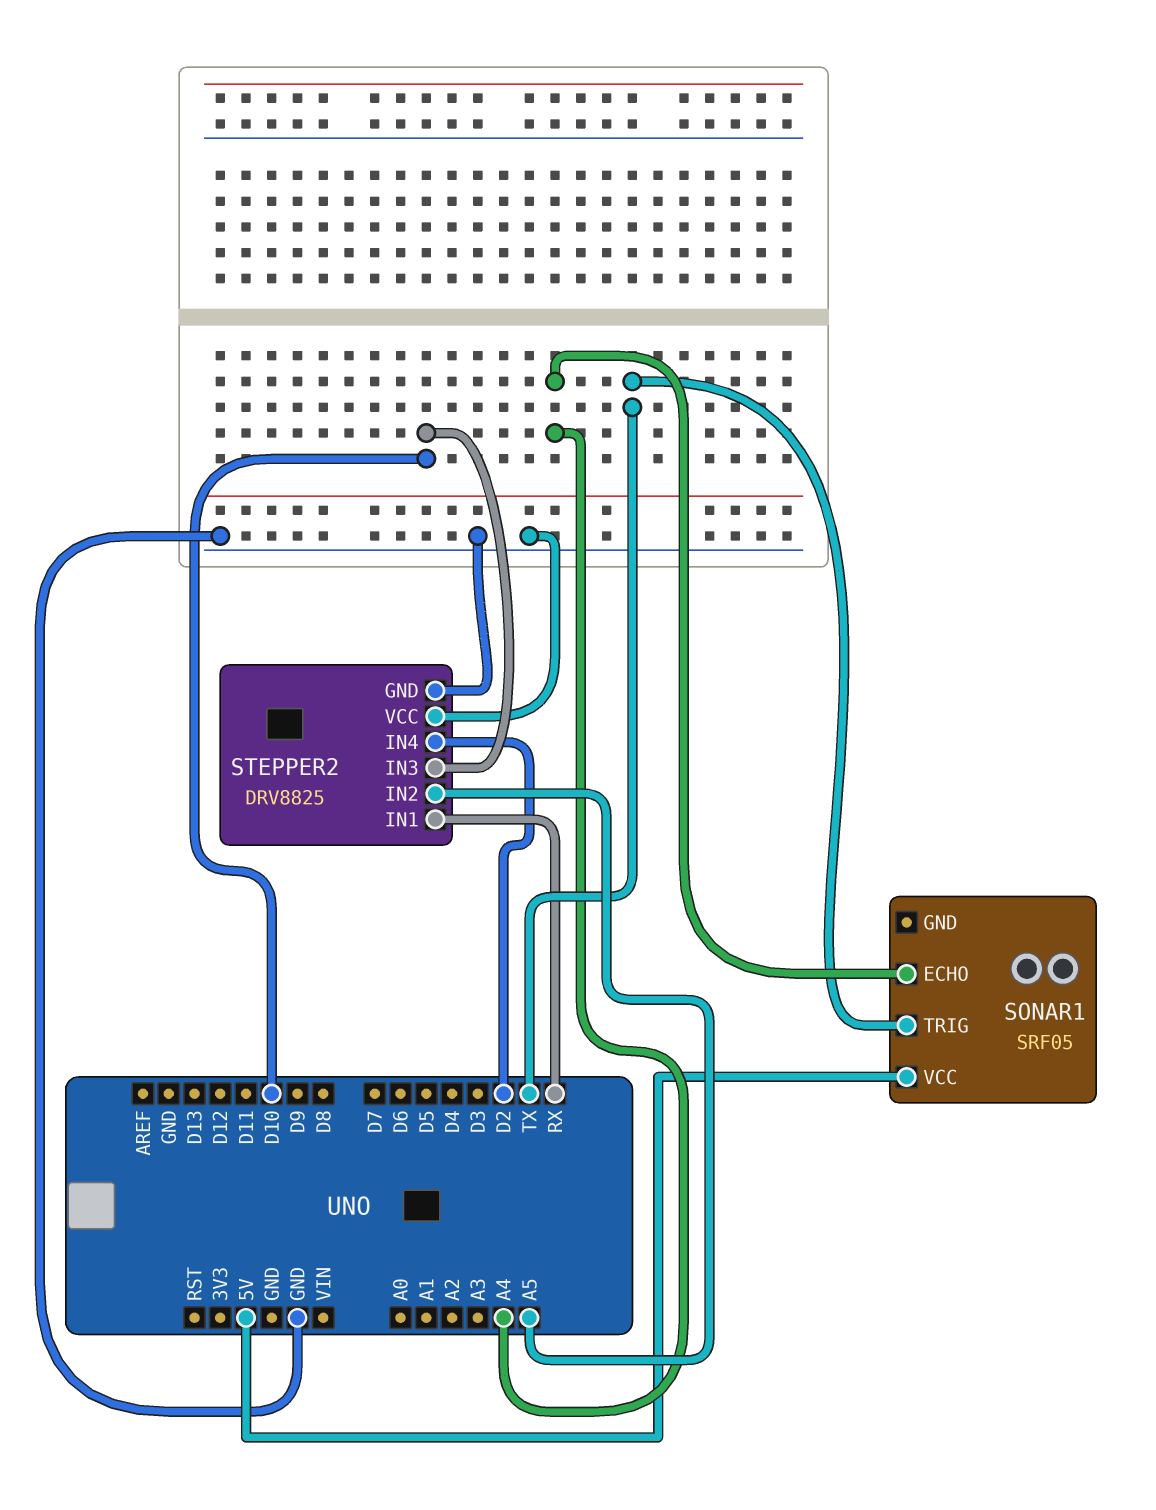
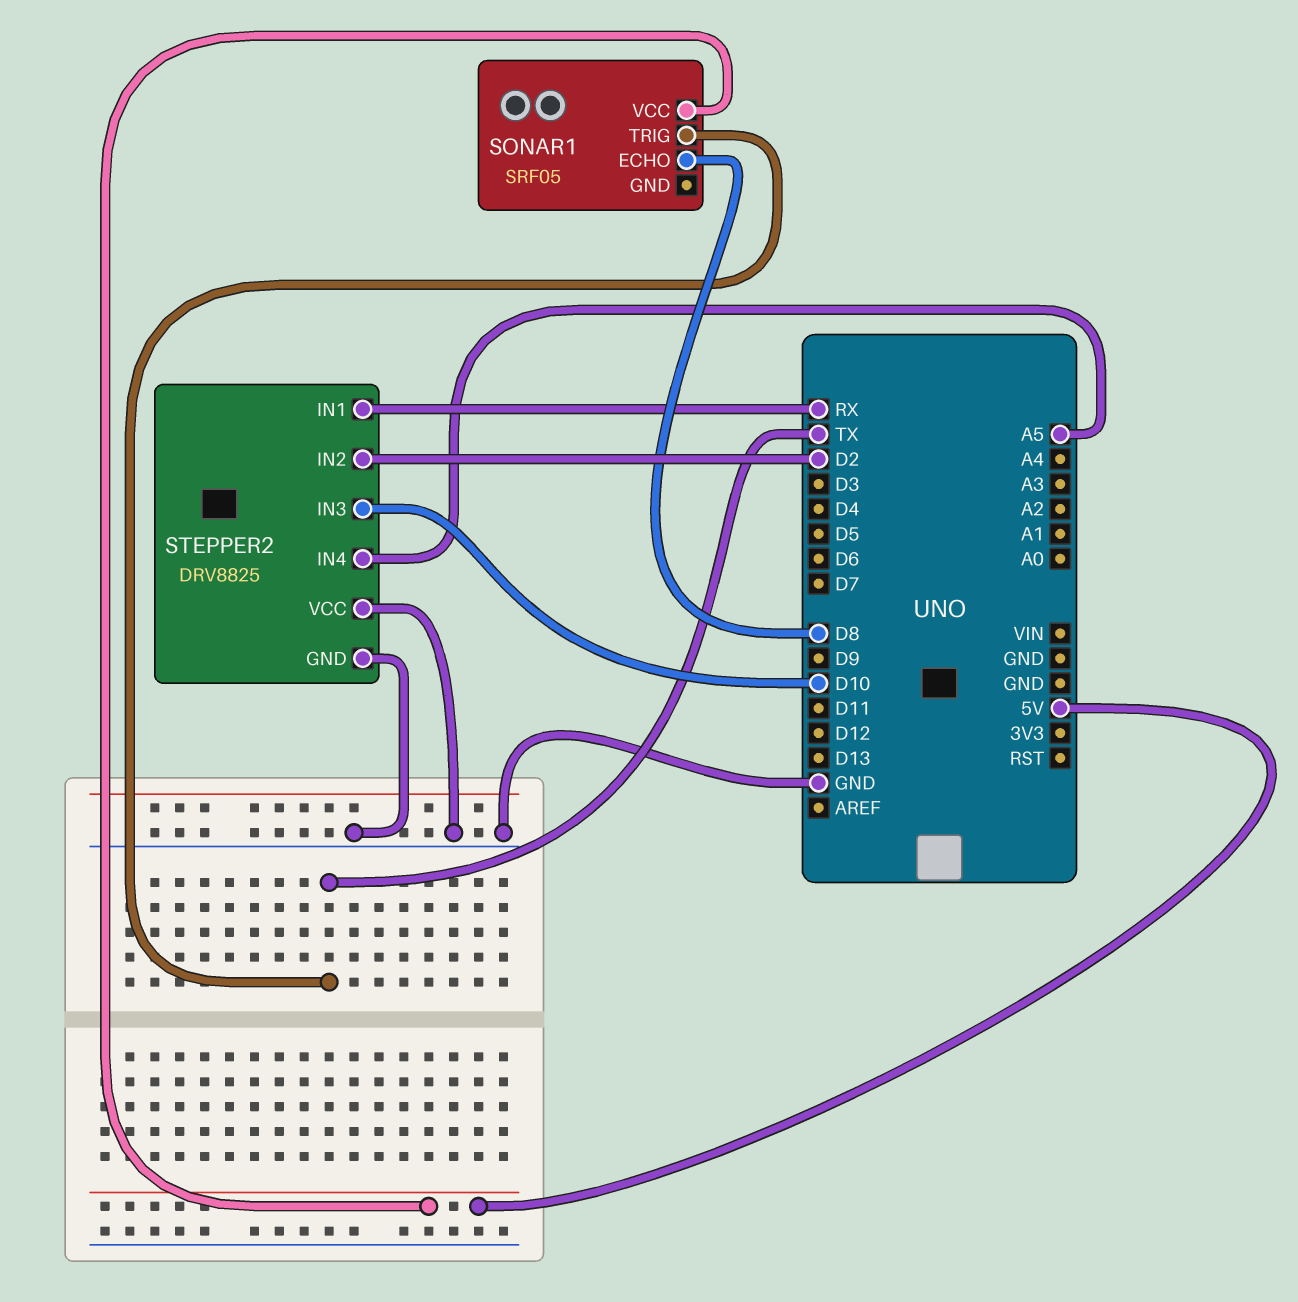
SONAR1 pin ECHO: A4 -> D8
STEPPER2 pin IN2: A5 -> D2
STEPPER2 pin IN4: D2 -> A5

